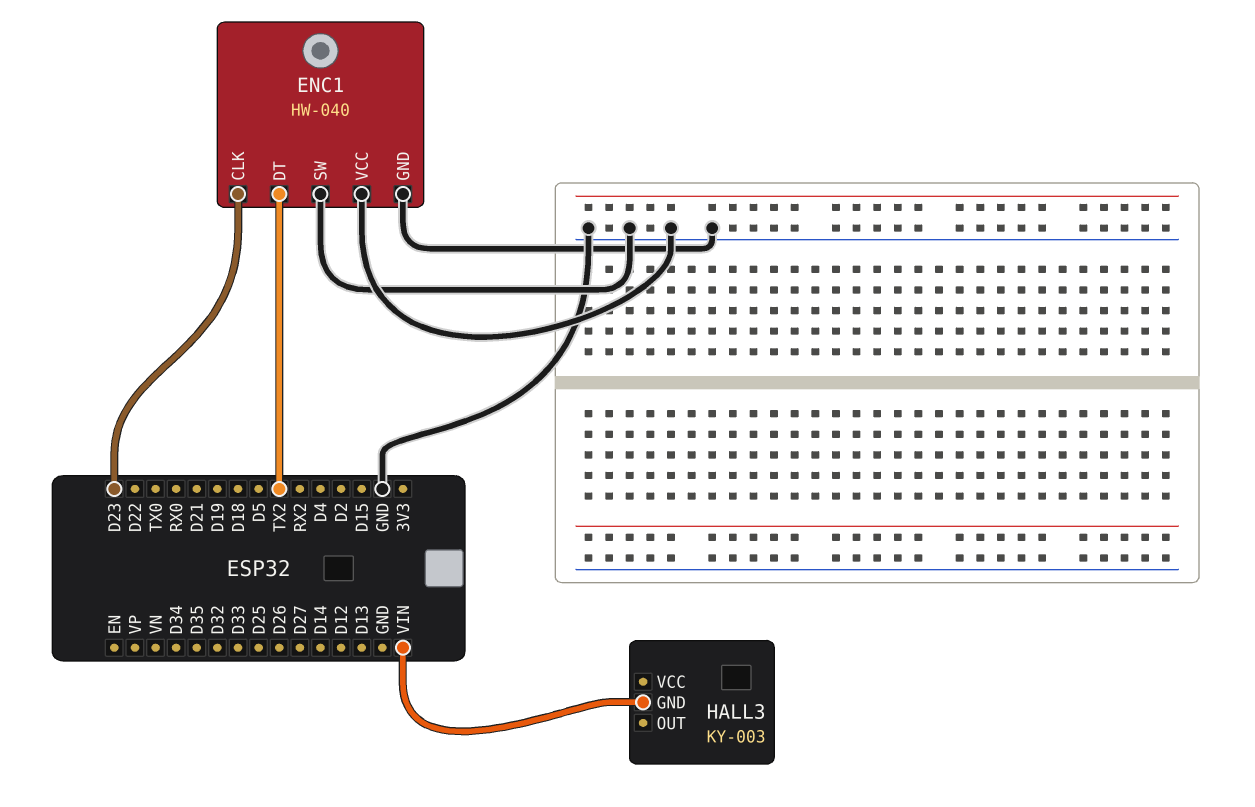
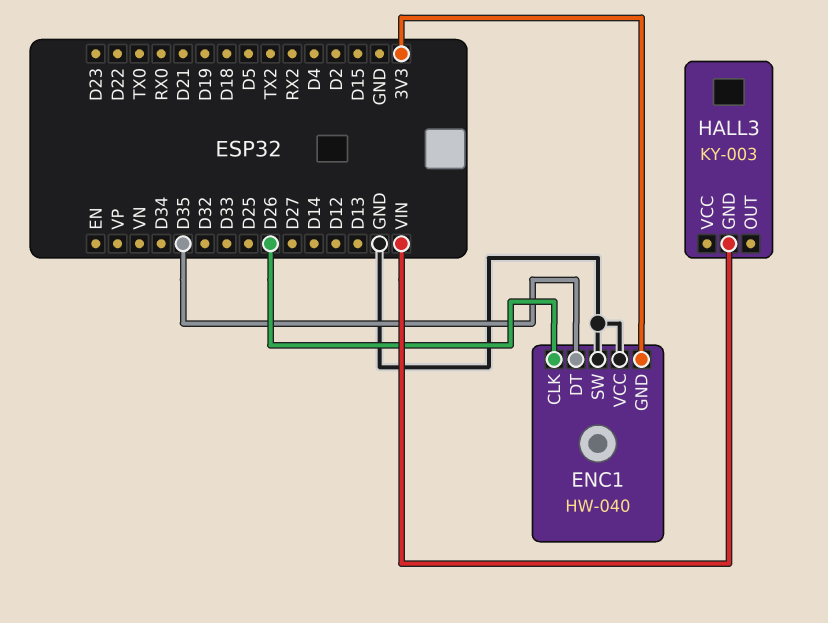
ENC1 pin CLK: D23 -> D26
ENC1 pin DT: TX2 -> D35
ENC1 pin GND: GND -> 3V3

